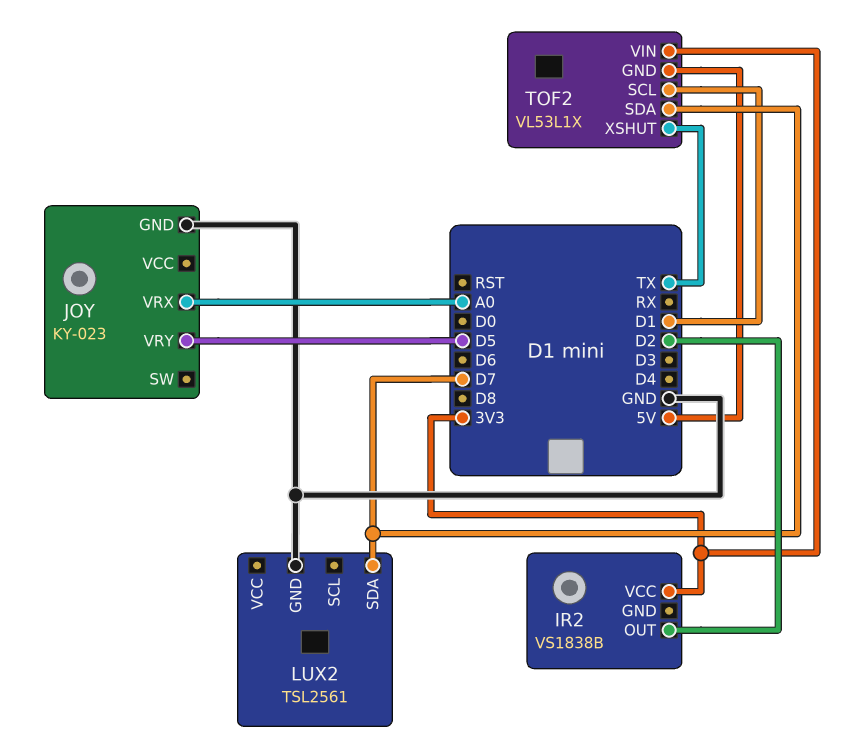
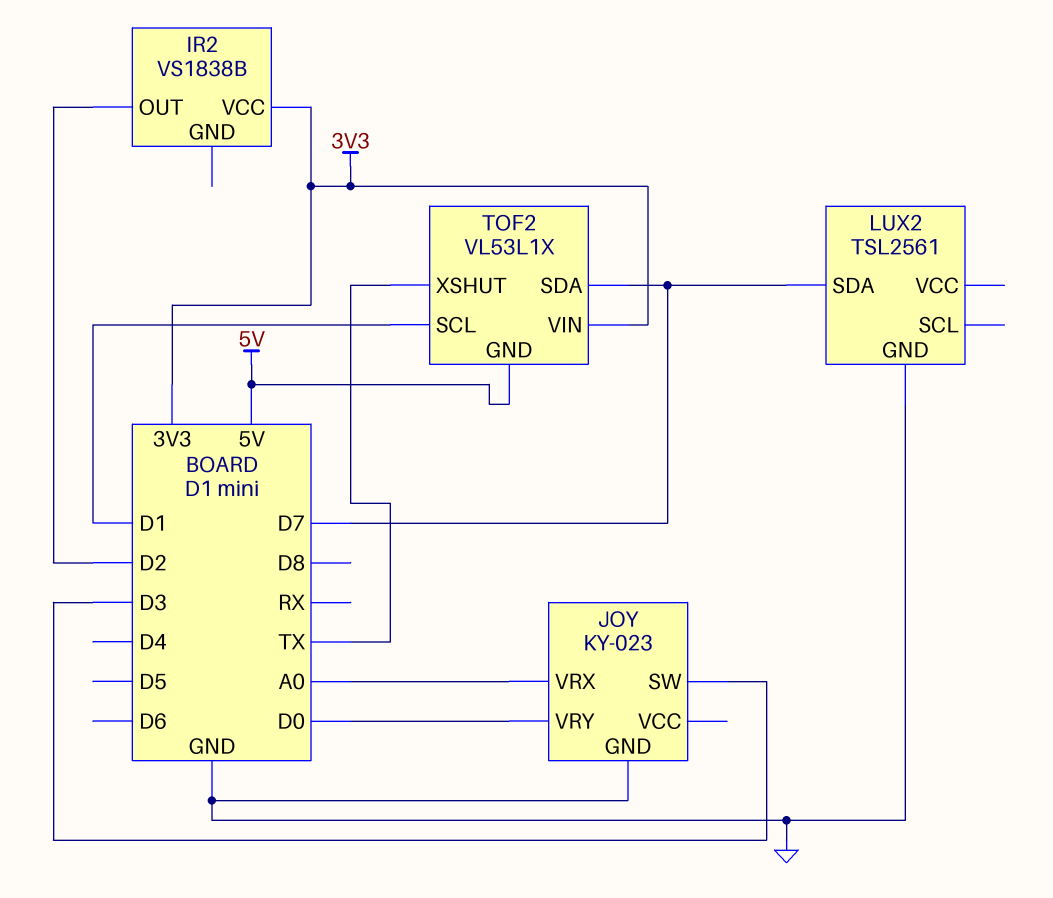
JOY pin SW: none -> D3
JOY pin VRY: D5 -> D0

